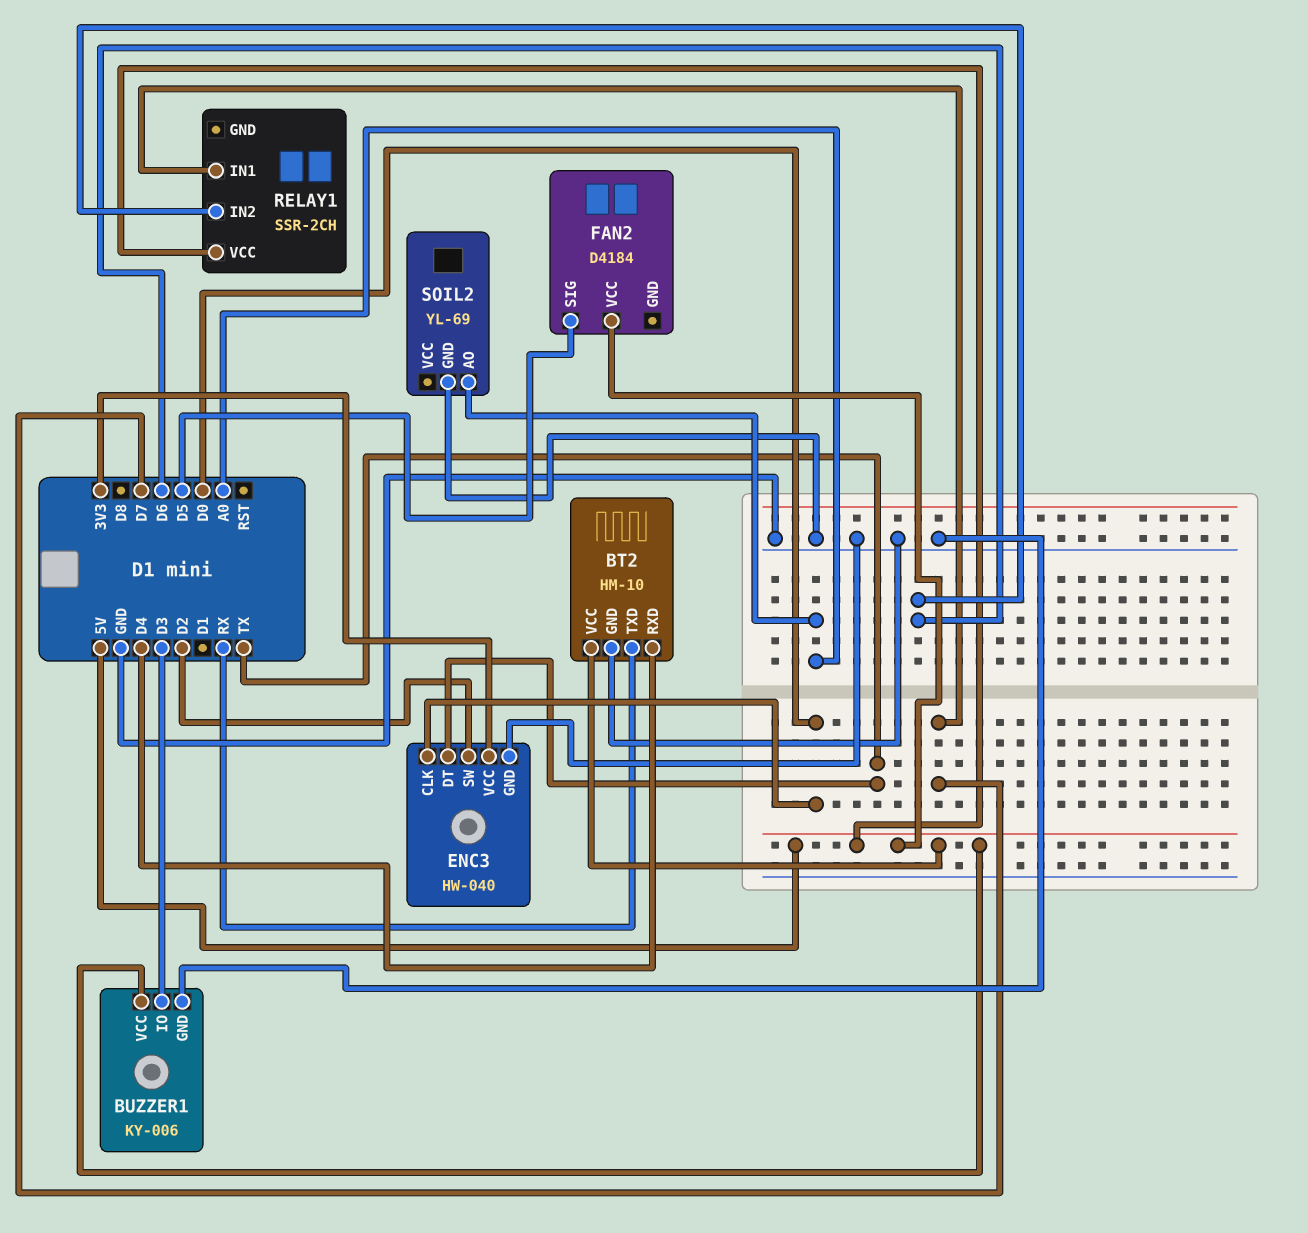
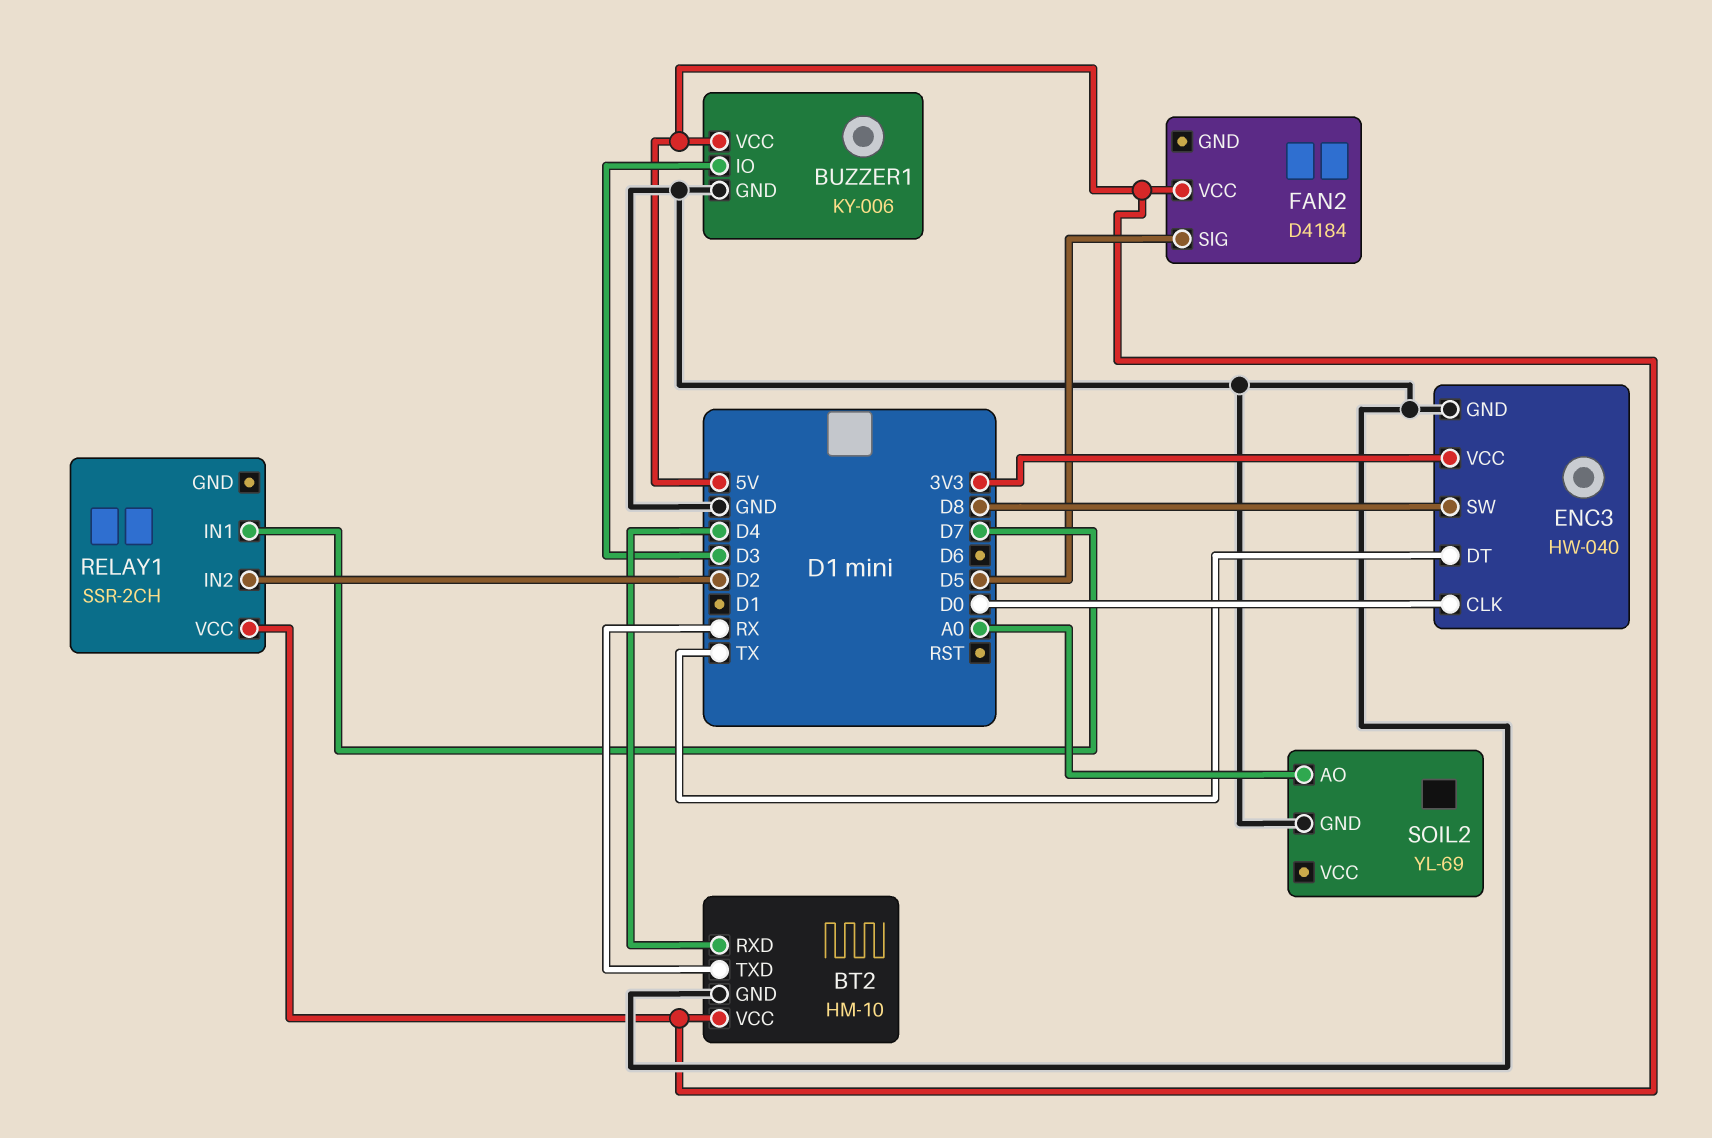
ENC3 pin SW: D2 -> D8
RELAY1 pin IN2: D6 -> D2

